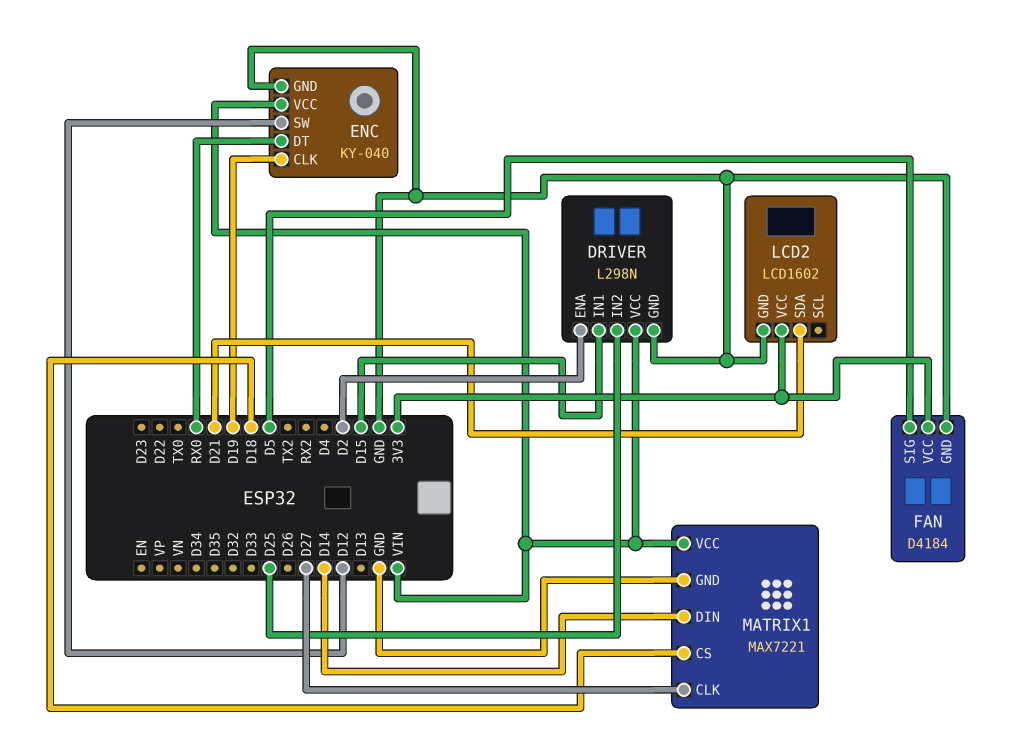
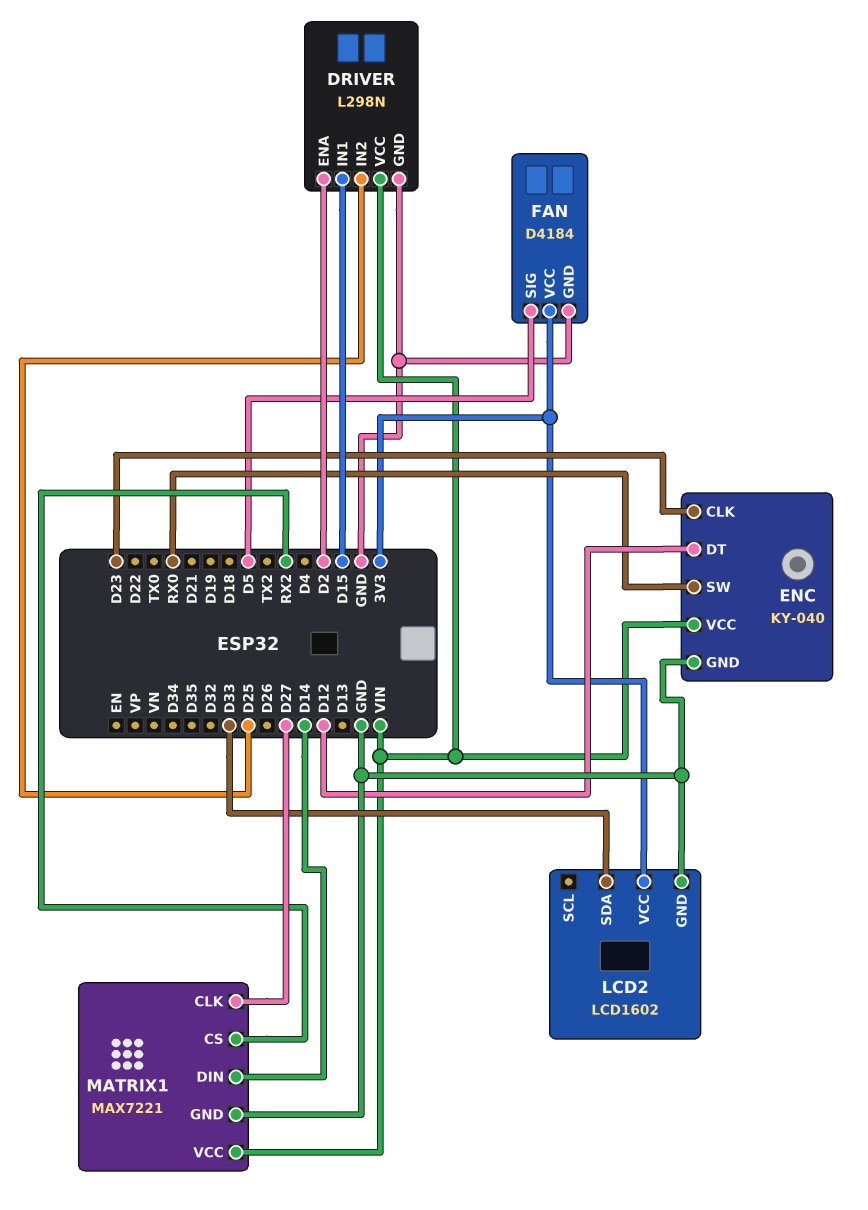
ENC pin CLK: D19 -> D23
ENC pin DT: RX0 -> D12
ENC pin SW: D12 -> RX0
LCD2 pin SDA: D21 -> D33
MATRIX1 pin CS: D18 -> RX2

